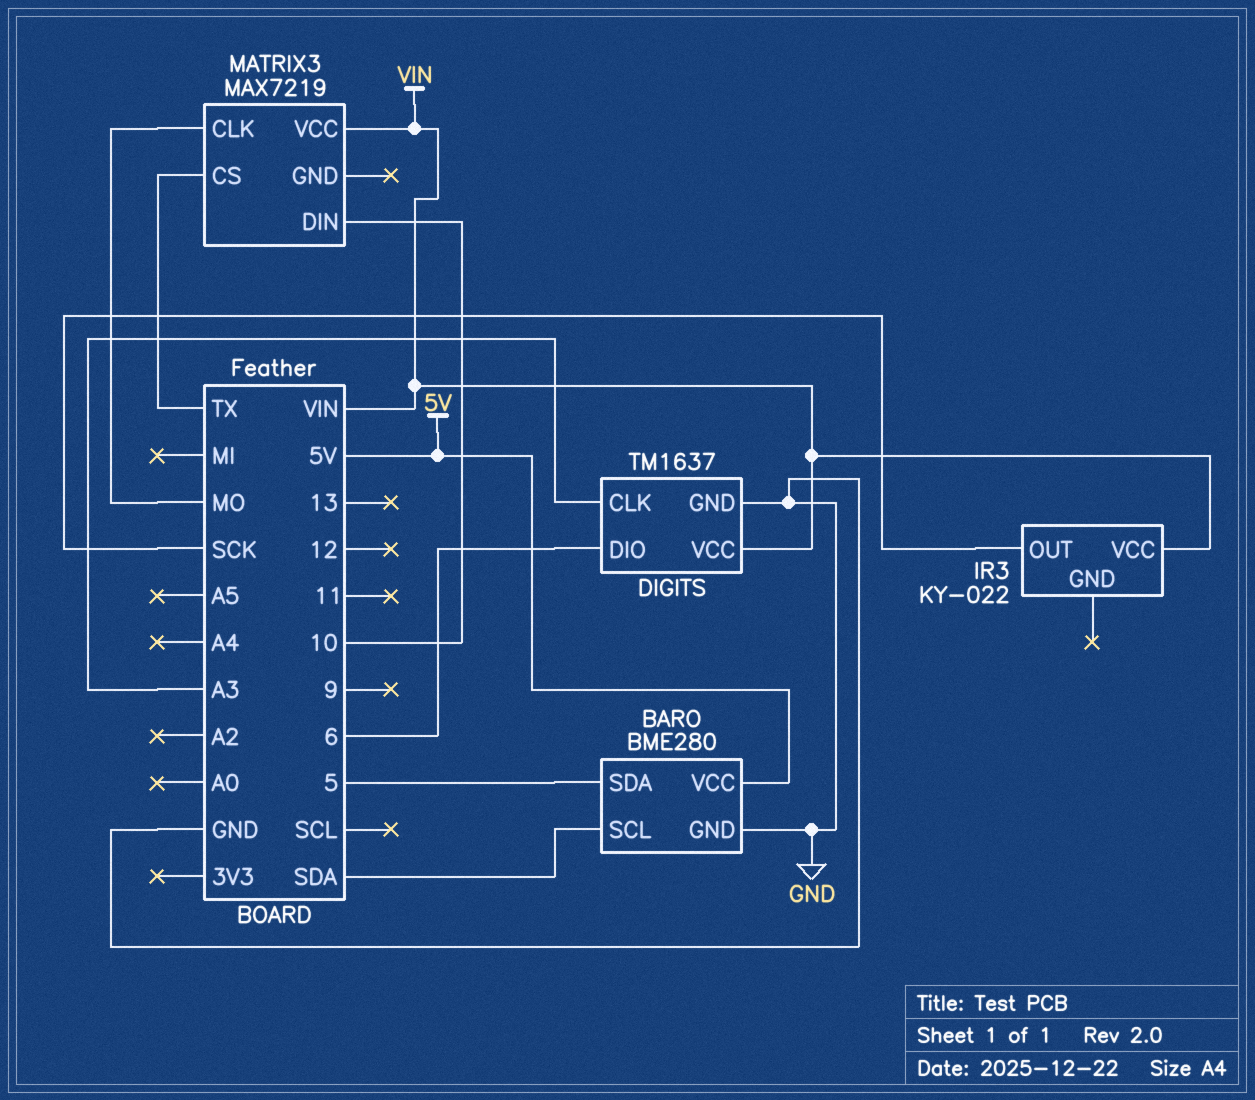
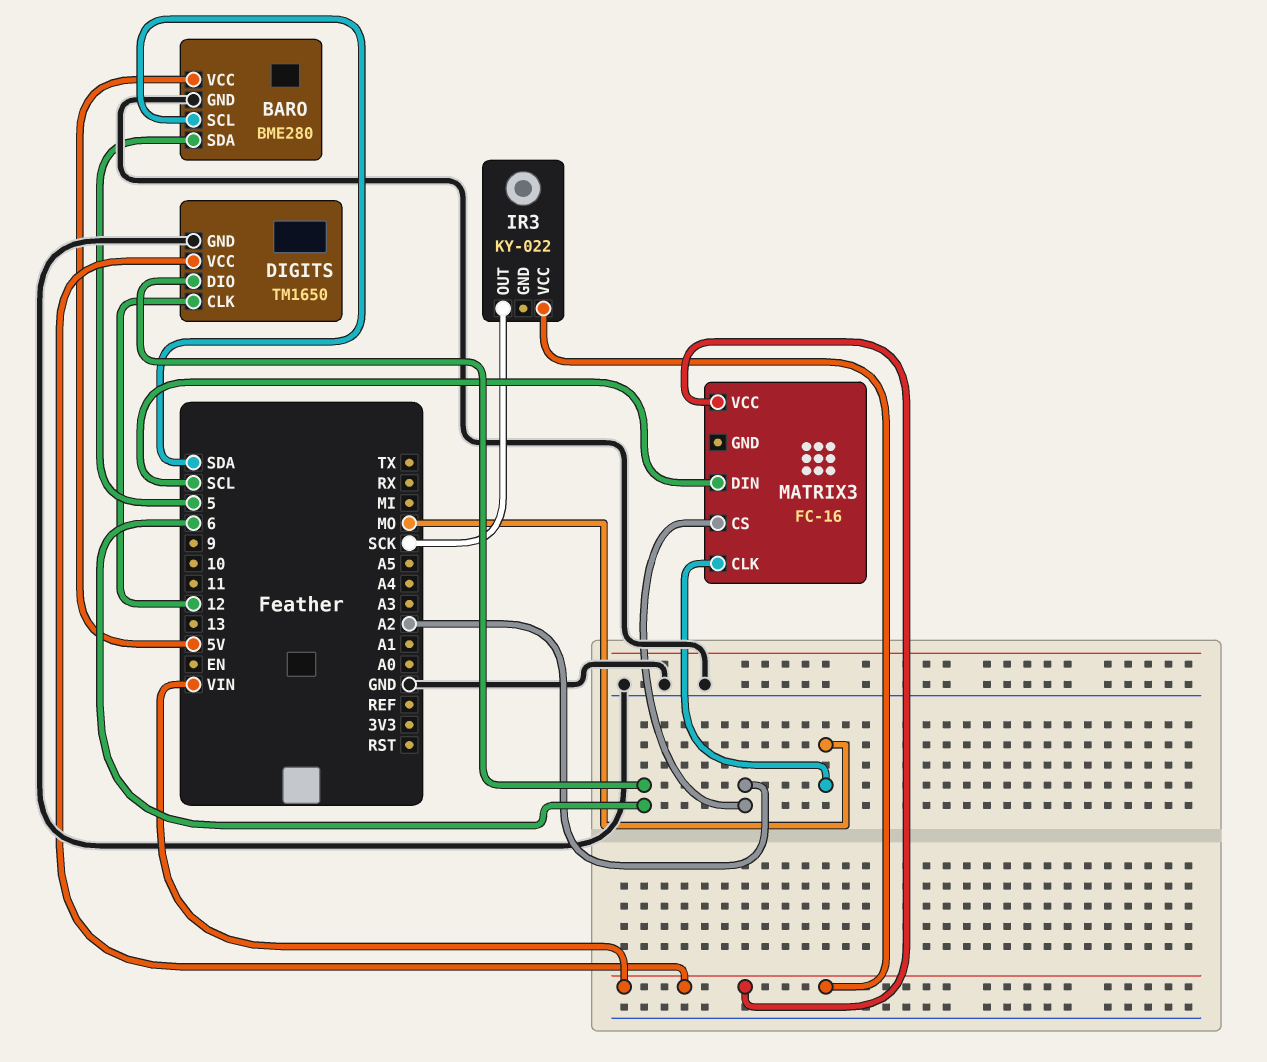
DIGITS: TM1637 -> TM1650
DIGITS pin CLK: A3 -> 12
MATRIX3: MAX7219 -> FC-16
MATRIX3 pin CS: TX -> A2
MATRIX3 pin DIN: 10 -> SCL

